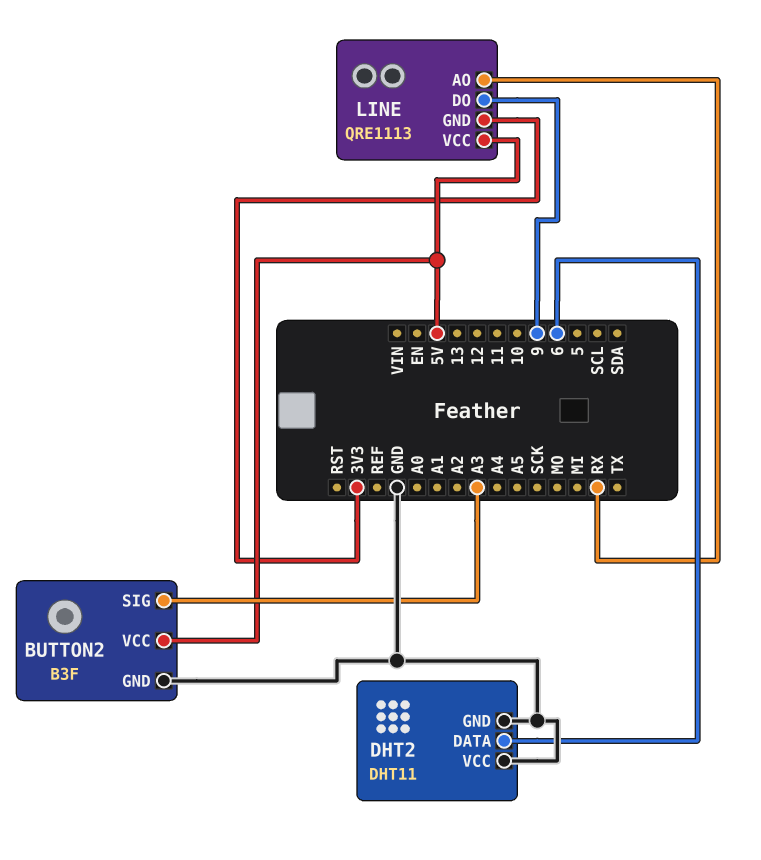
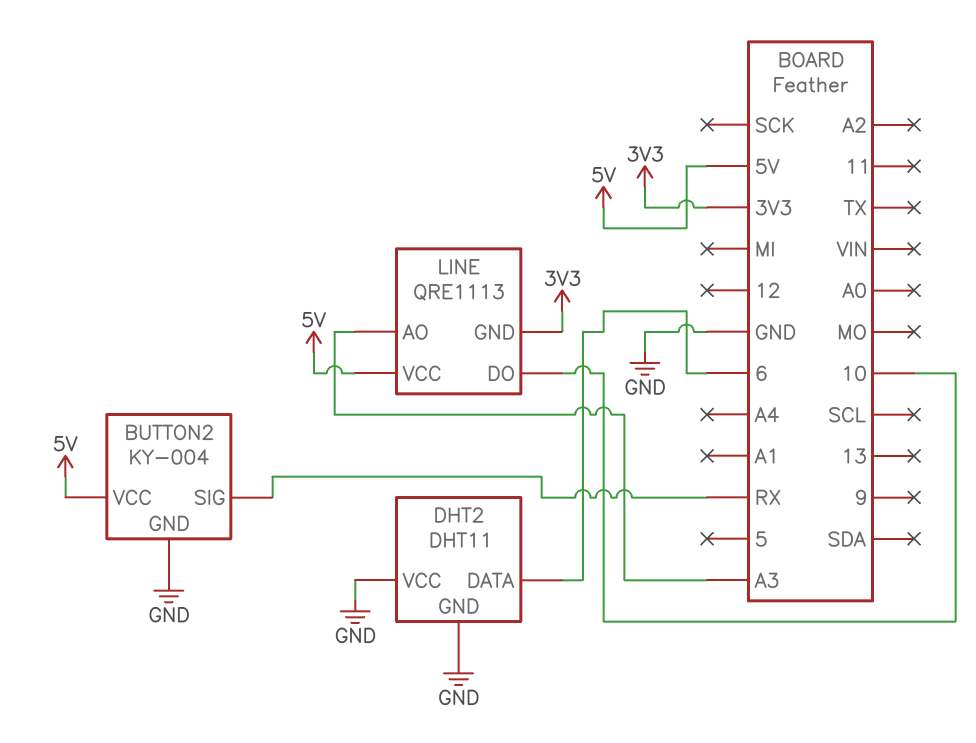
BUTTON2: B3F -> KY-004
BUTTON2 pin SIG: A3 -> RX
LINE pin AO: RX -> A3
LINE pin DO: 9 -> 10

